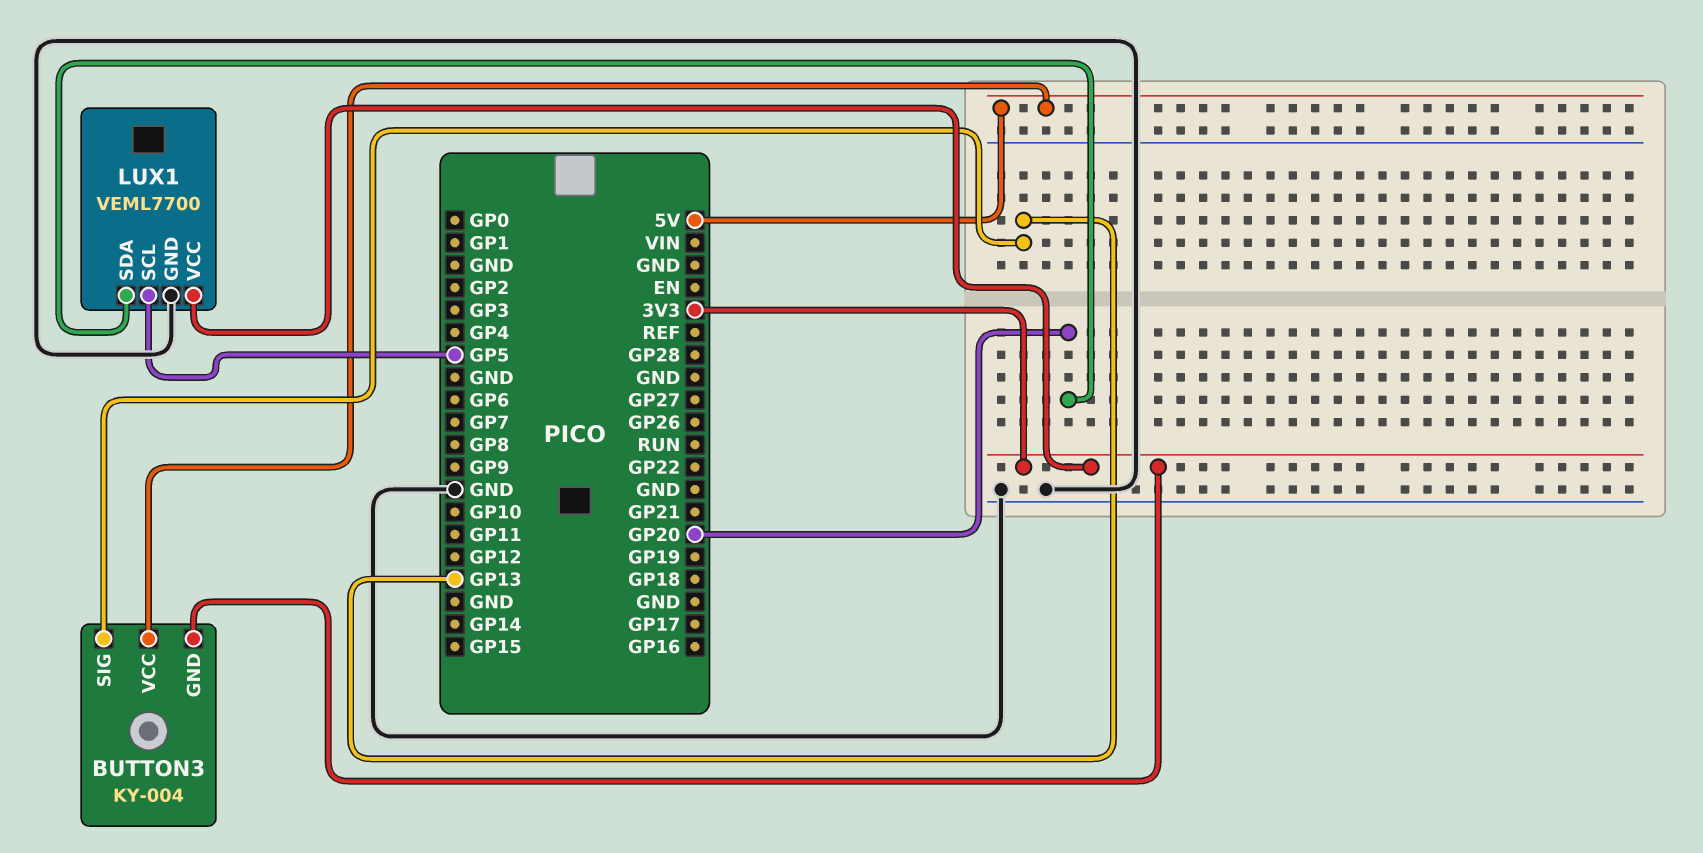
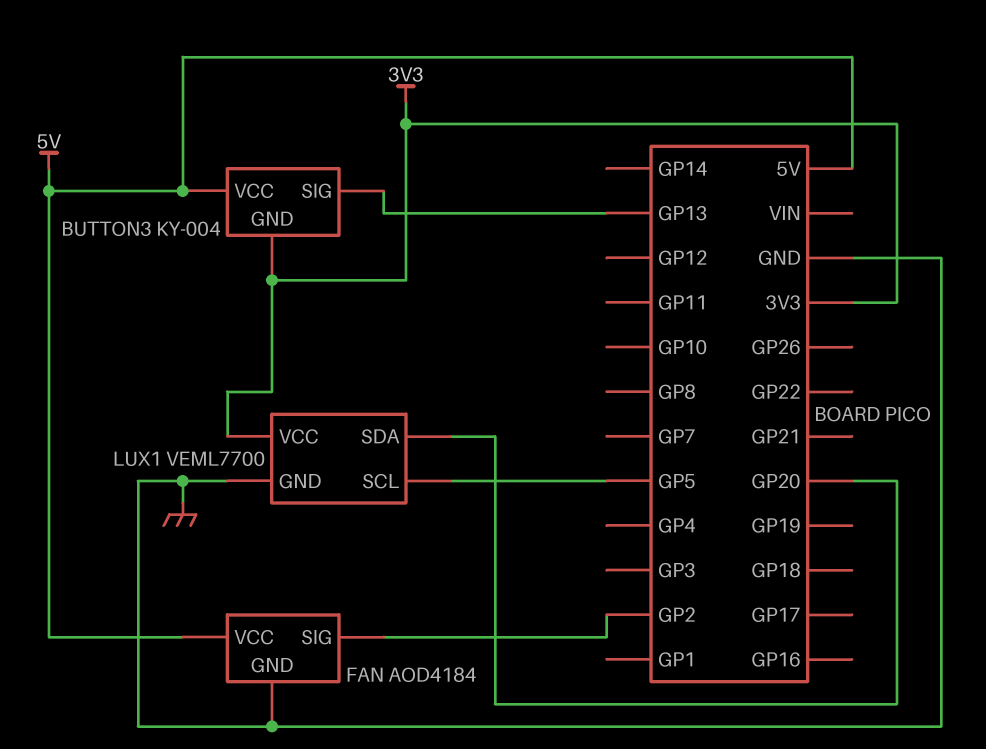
FAN: none -> AOD4184
FAN pin GND: none -> GND
FAN pin SIG: none -> GP2
FAN pin VCC: none -> 5V

